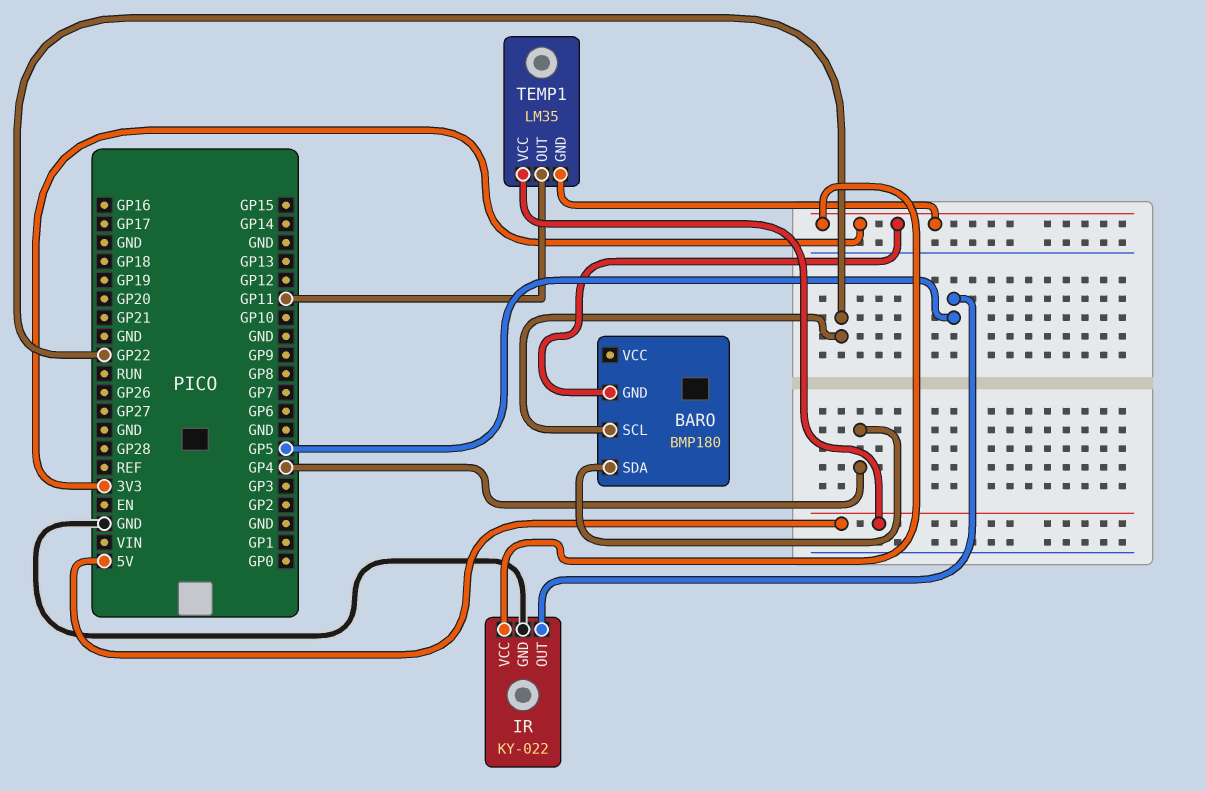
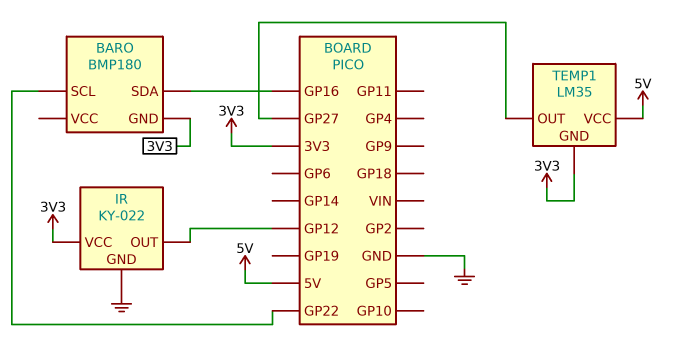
BARO pin SDA: GP4 -> GP16
IR pin OUT: GP5 -> GP12
TEMP1 pin OUT: GP11 -> GP27

